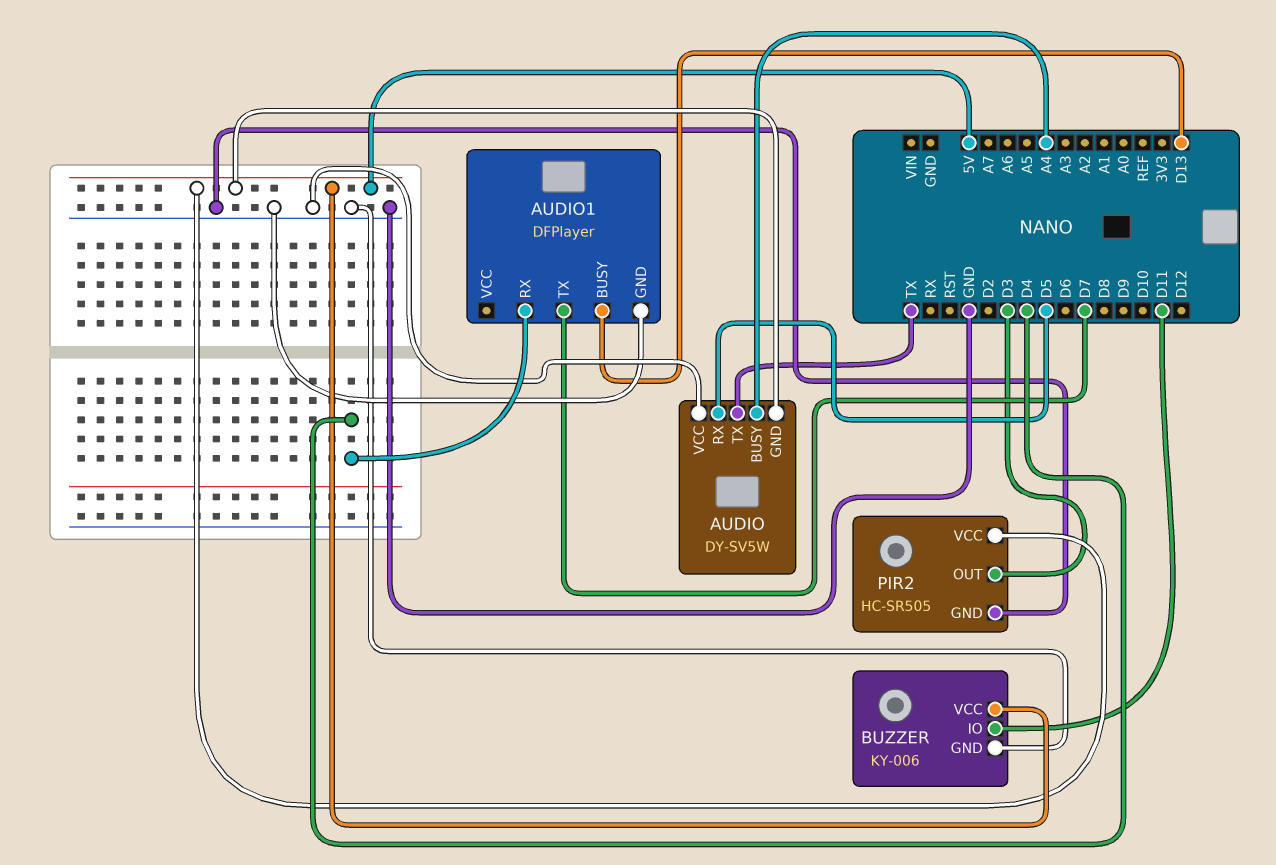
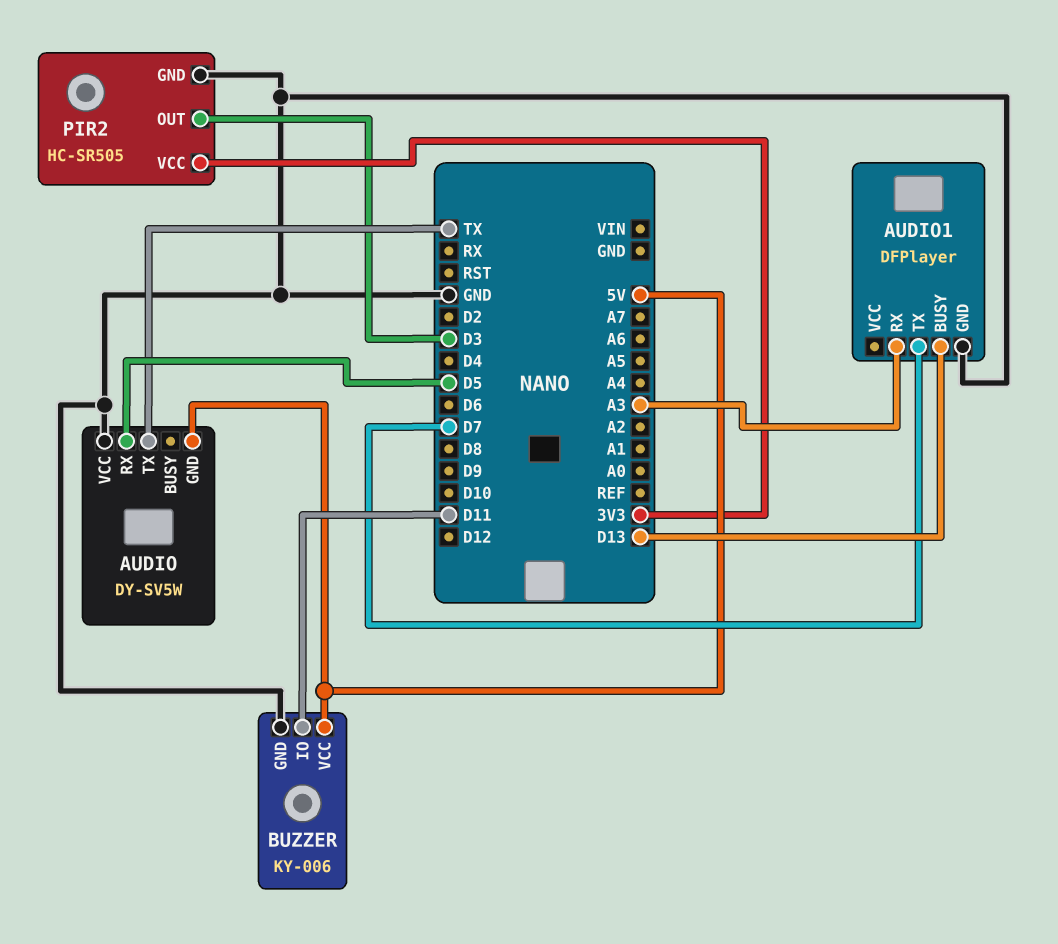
AUDIO pin BUSY: A4 -> none
AUDIO1 pin RX: D4 -> A3
PIR2 pin VCC: 5V -> 3V3

